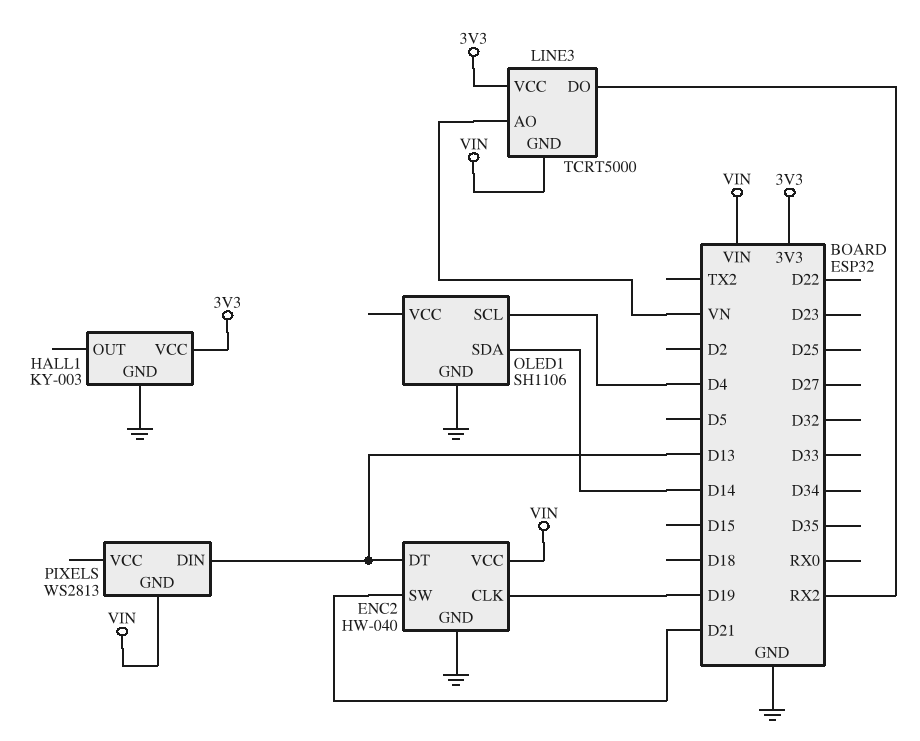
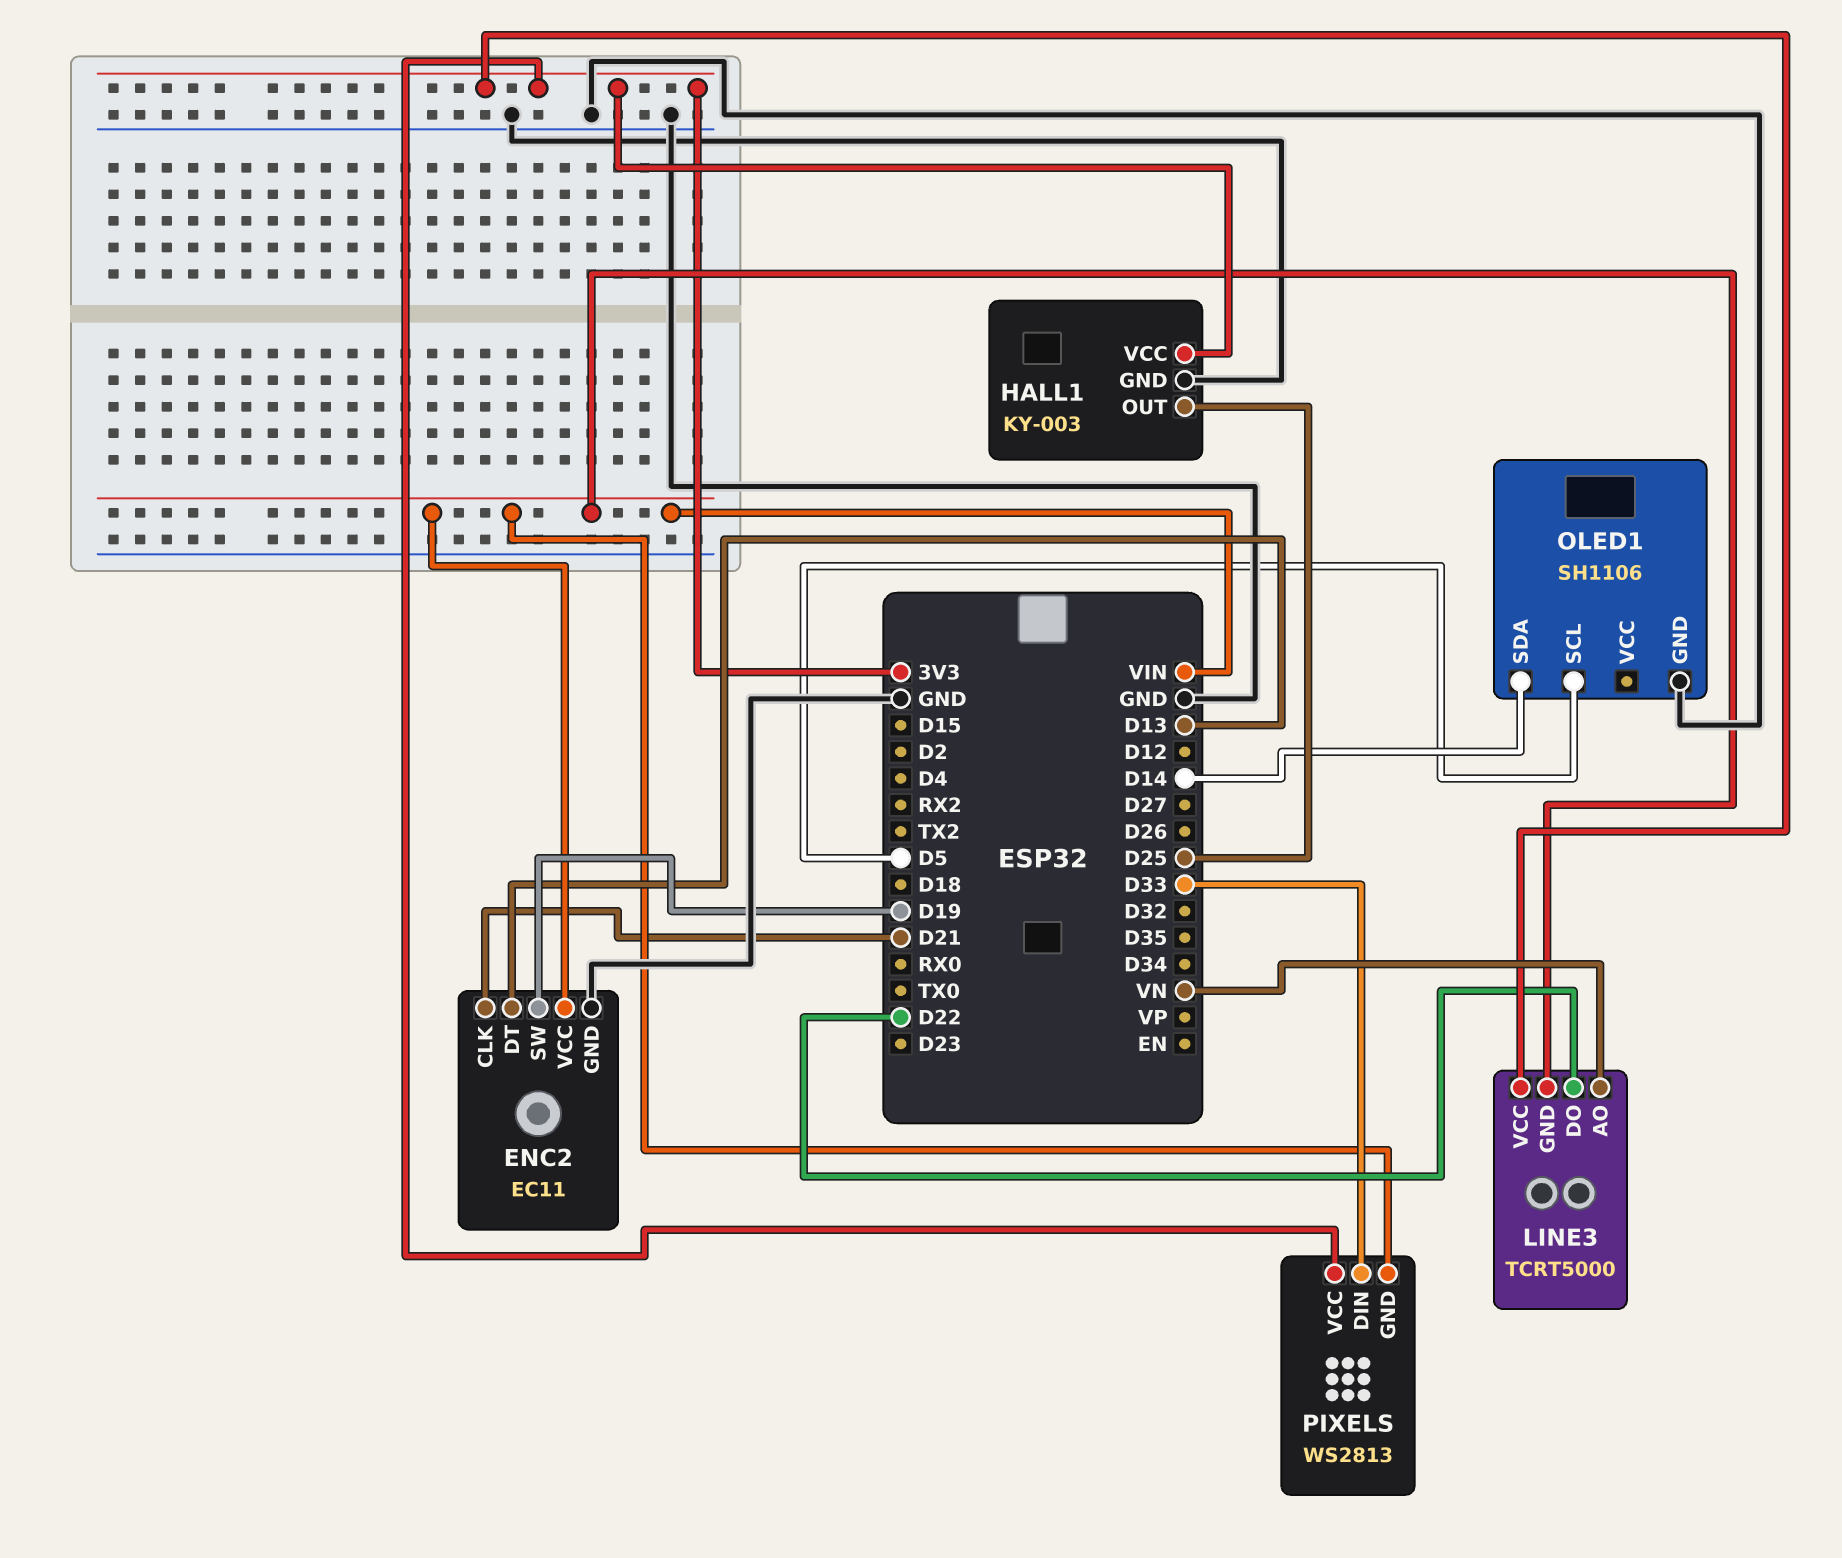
ENC2: HW-040 -> EC11
ENC2 pin CLK: D19 -> D21
ENC2 pin SW: D21 -> D19
HALL1 pin OUT: none -> D25
LINE3 pin DO: RX2 -> D22
OLED1 pin SCL: D4 -> D5
PIXELS pin DIN: D13 -> D33
PIXELS pin VCC: none -> 3V3

